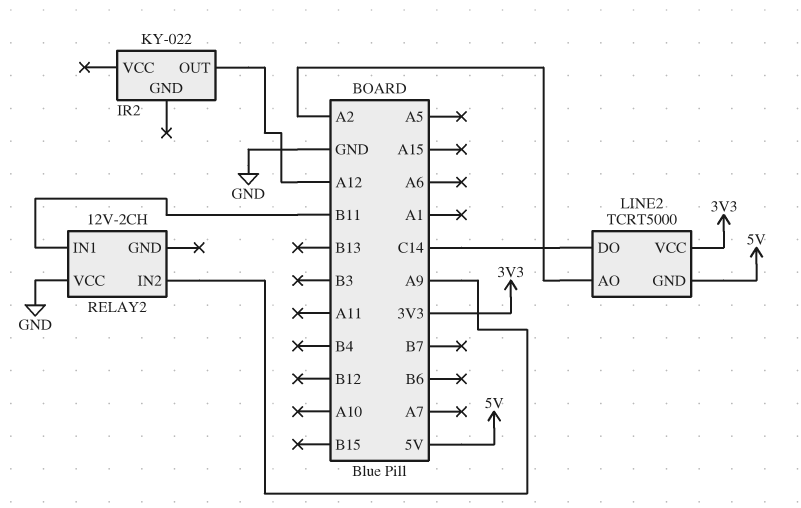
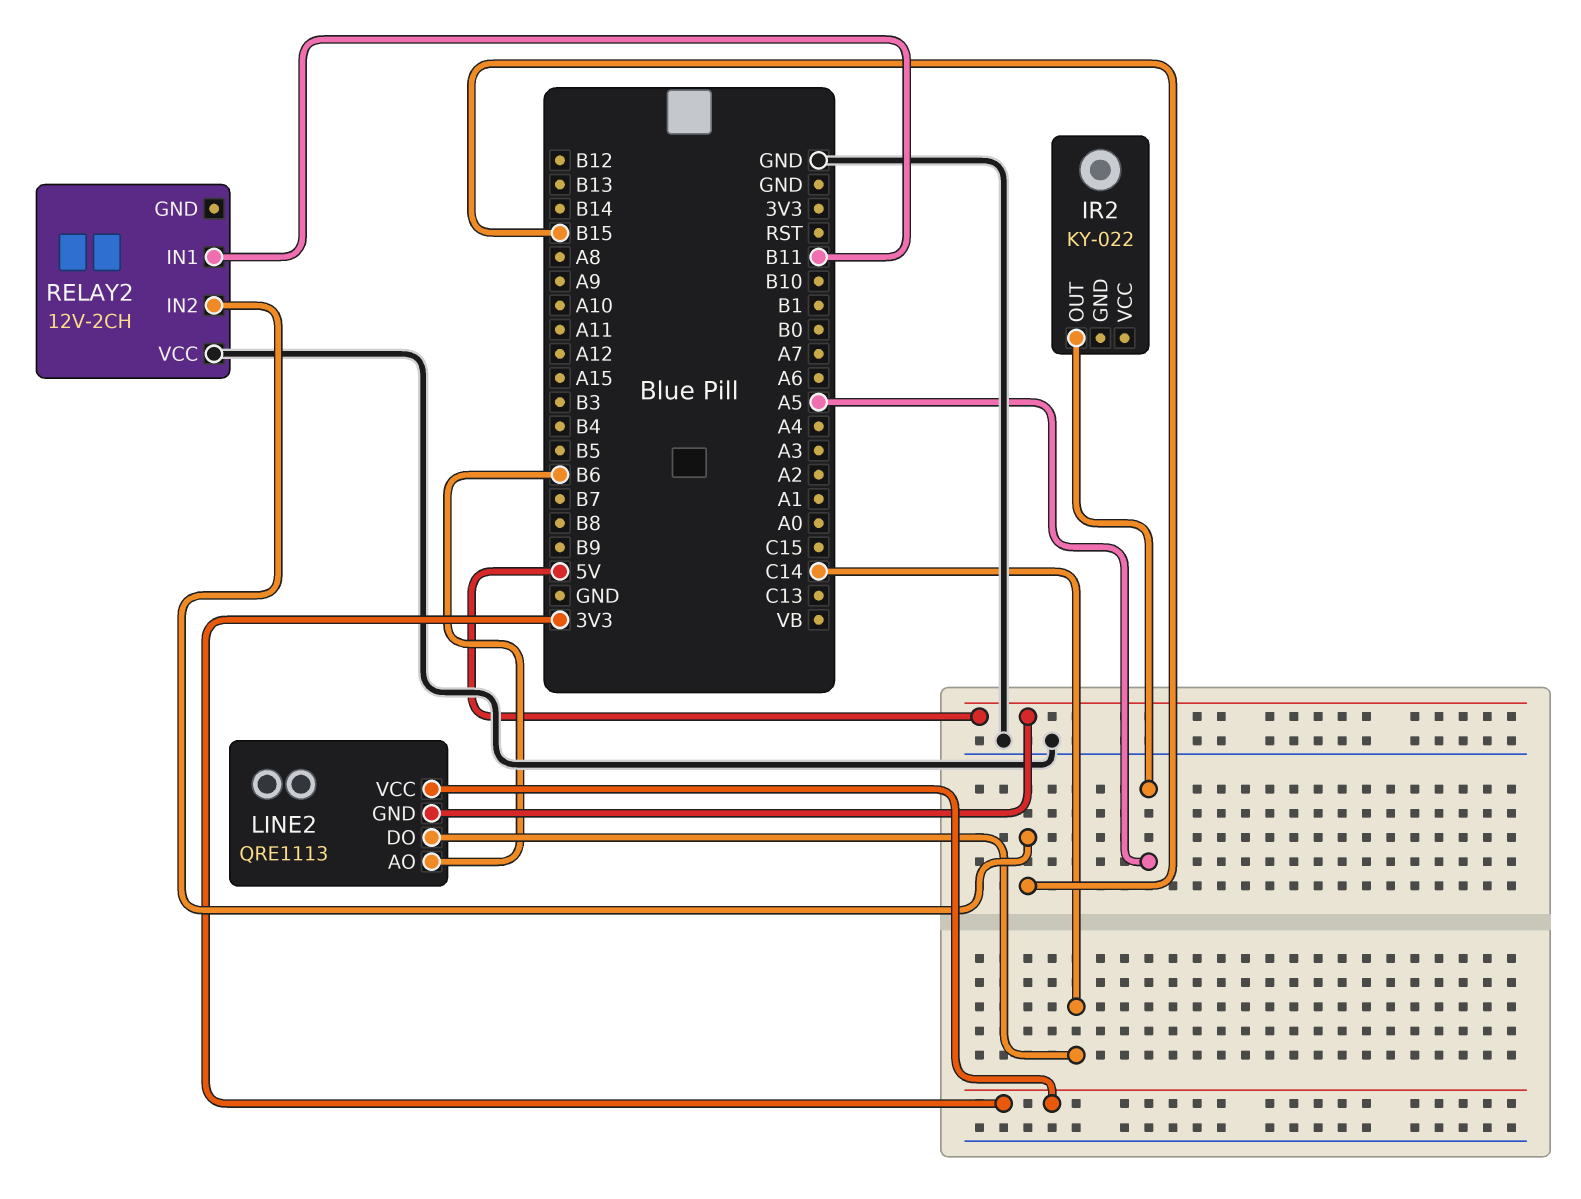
IR2 pin OUT: A12 -> A5
LINE2: TCRT5000 -> QRE1113
LINE2 pin AO: A2 -> B6
RELAY2 pin IN2: A9 -> B15

